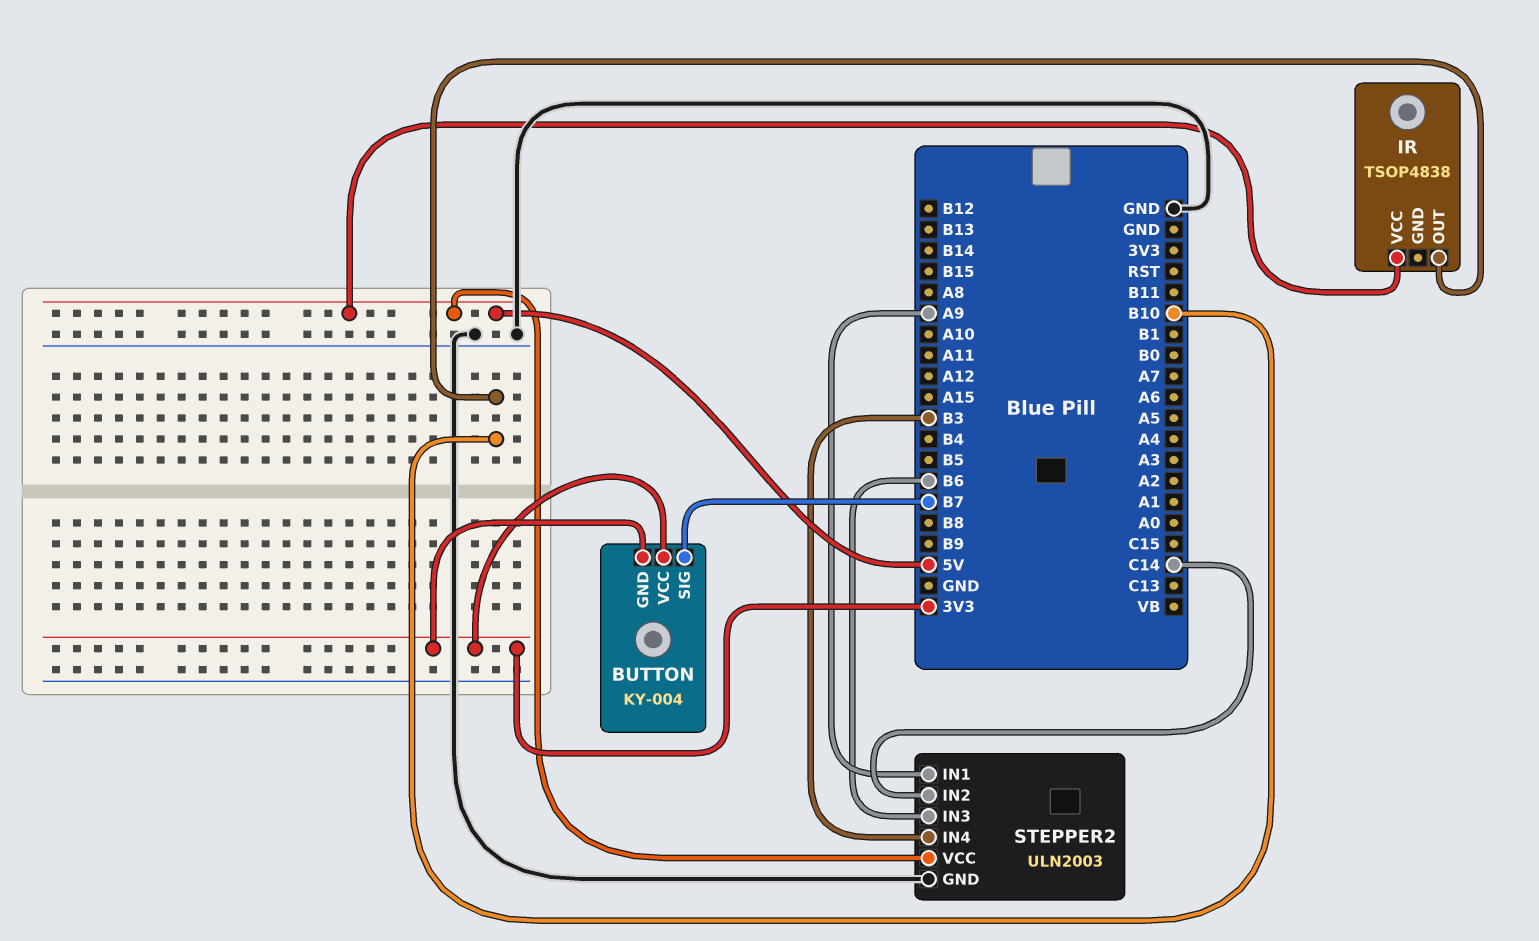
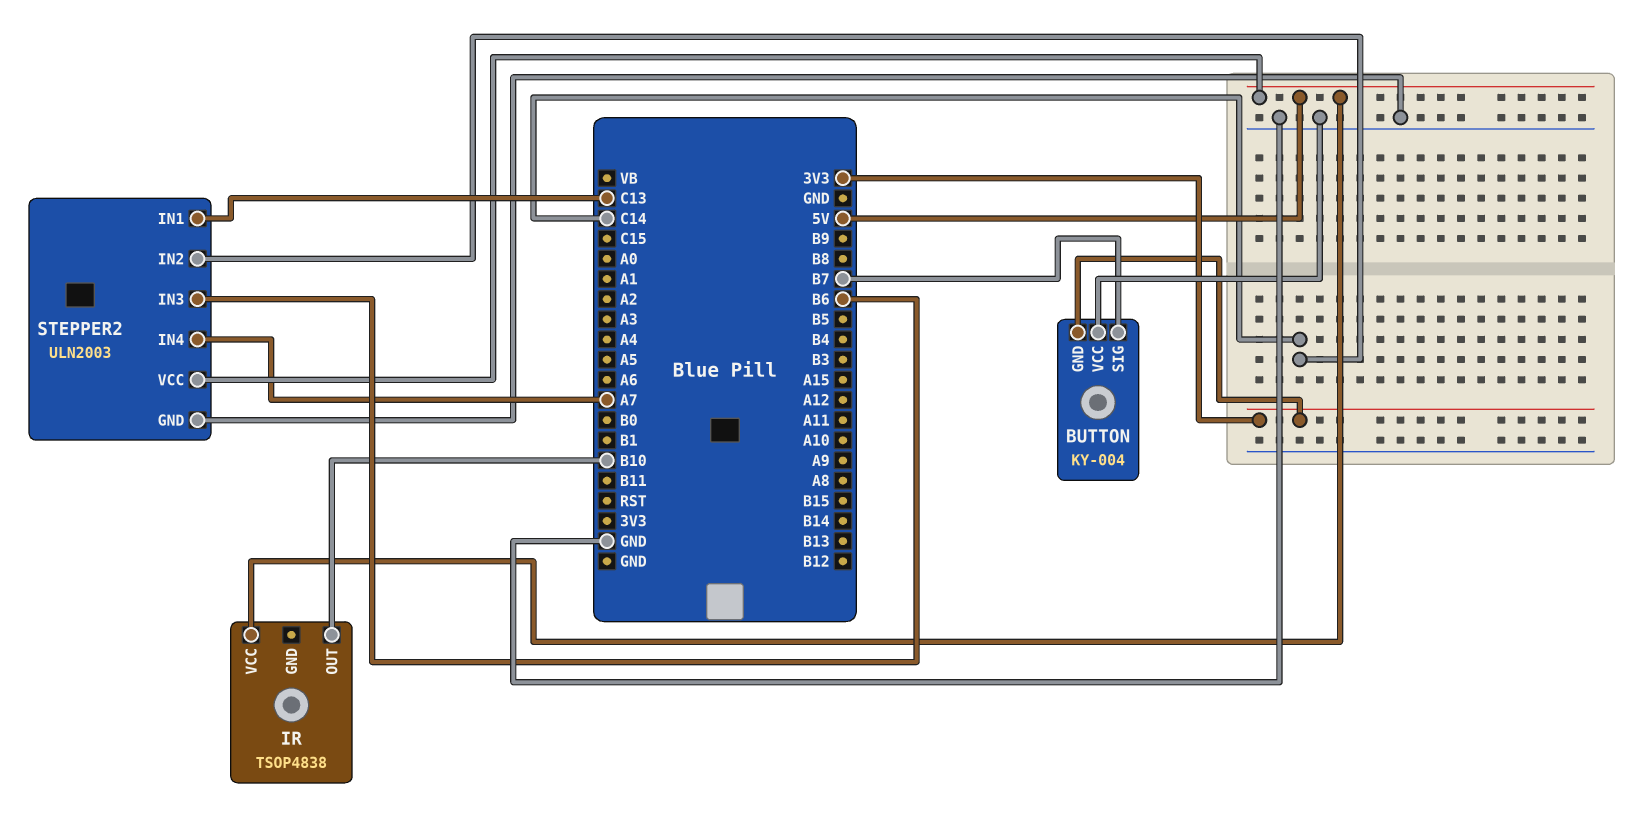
BUTTON pin VCC: 3V3 -> GND
STEPPER2 pin IN1: A9 -> C13
STEPPER2 pin IN4: B3 -> A7

